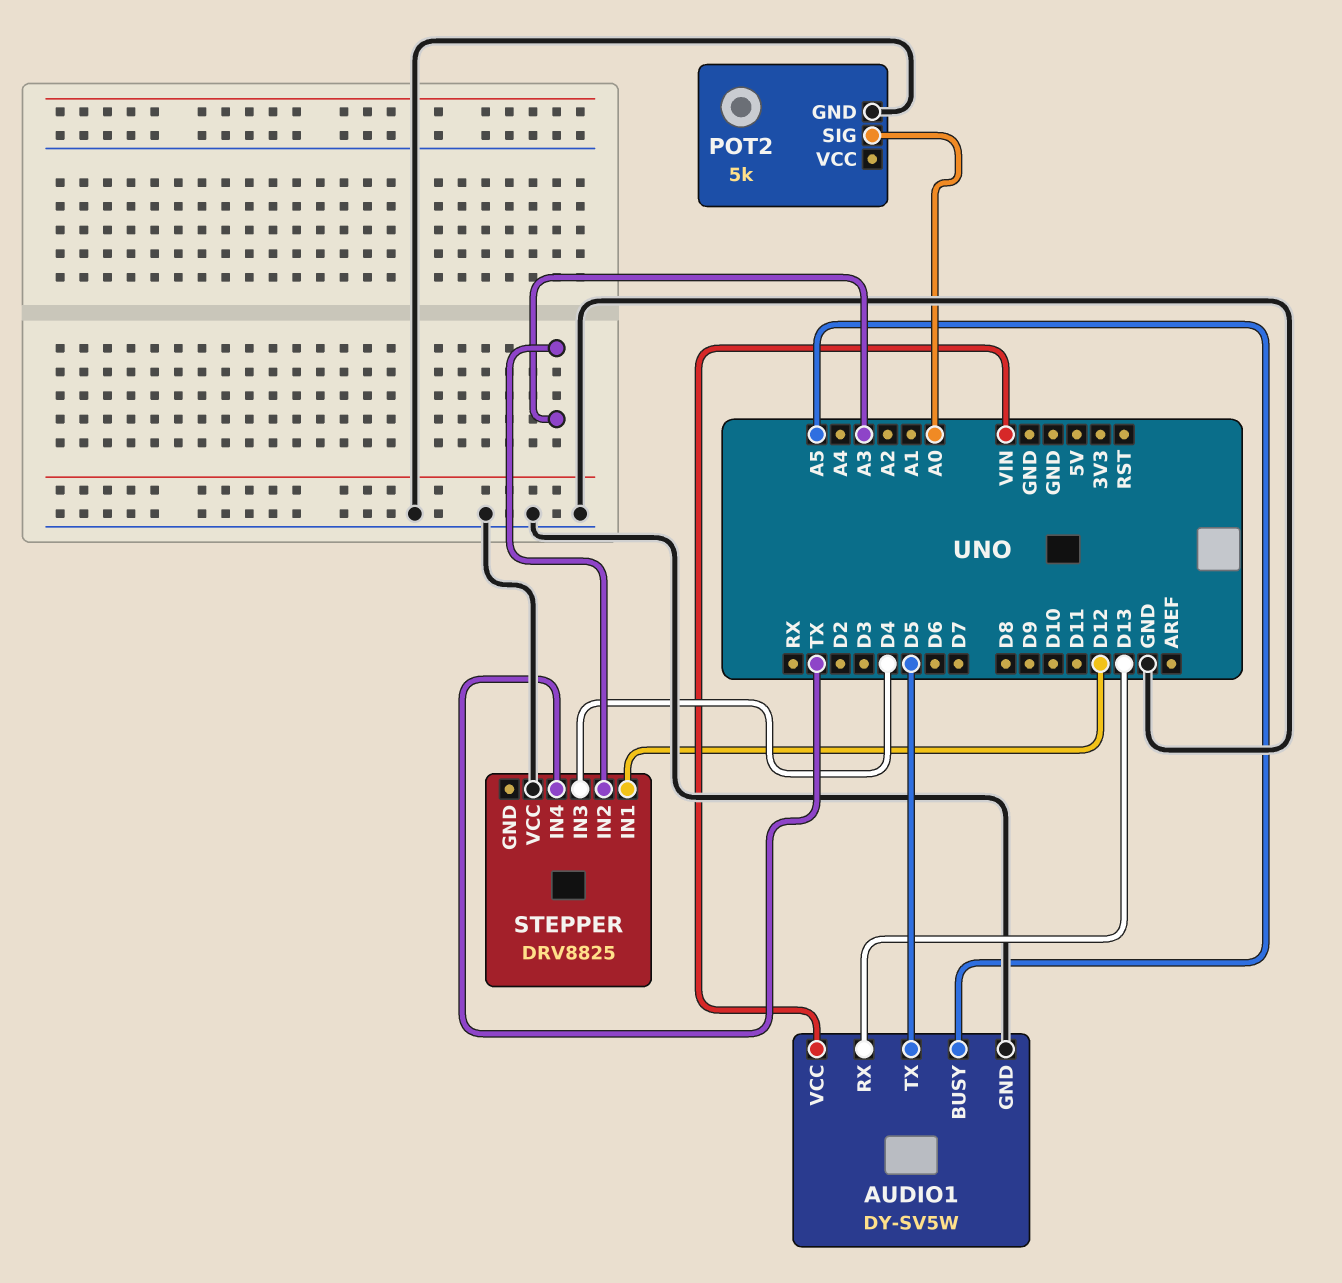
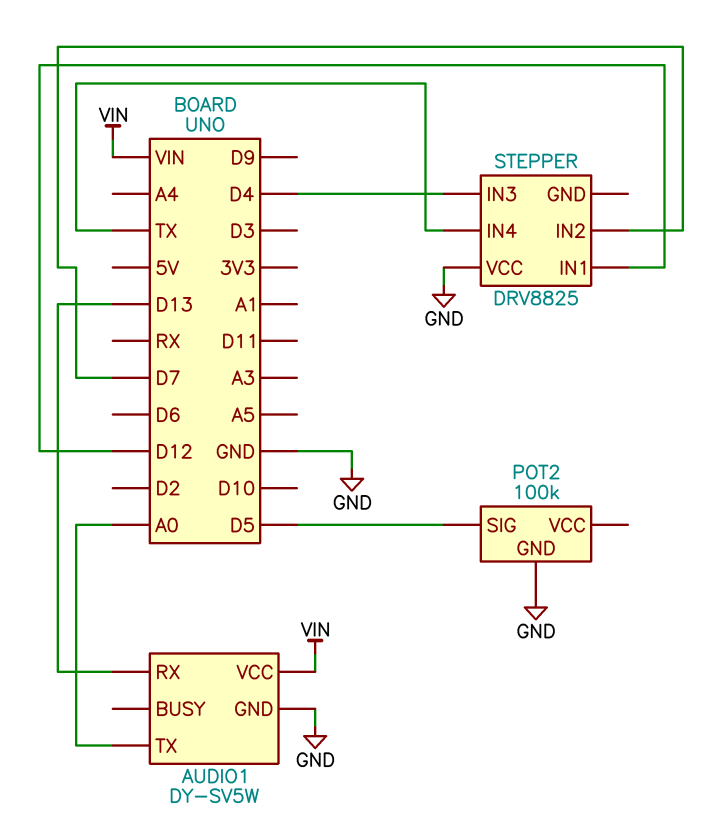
AUDIO1 pin BUSY: A5 -> none
AUDIO1 pin TX: D5 -> A0
POT2: 5k -> 100k
POT2 pin SIG: A0 -> D5
STEPPER pin IN2: A3 -> D7

